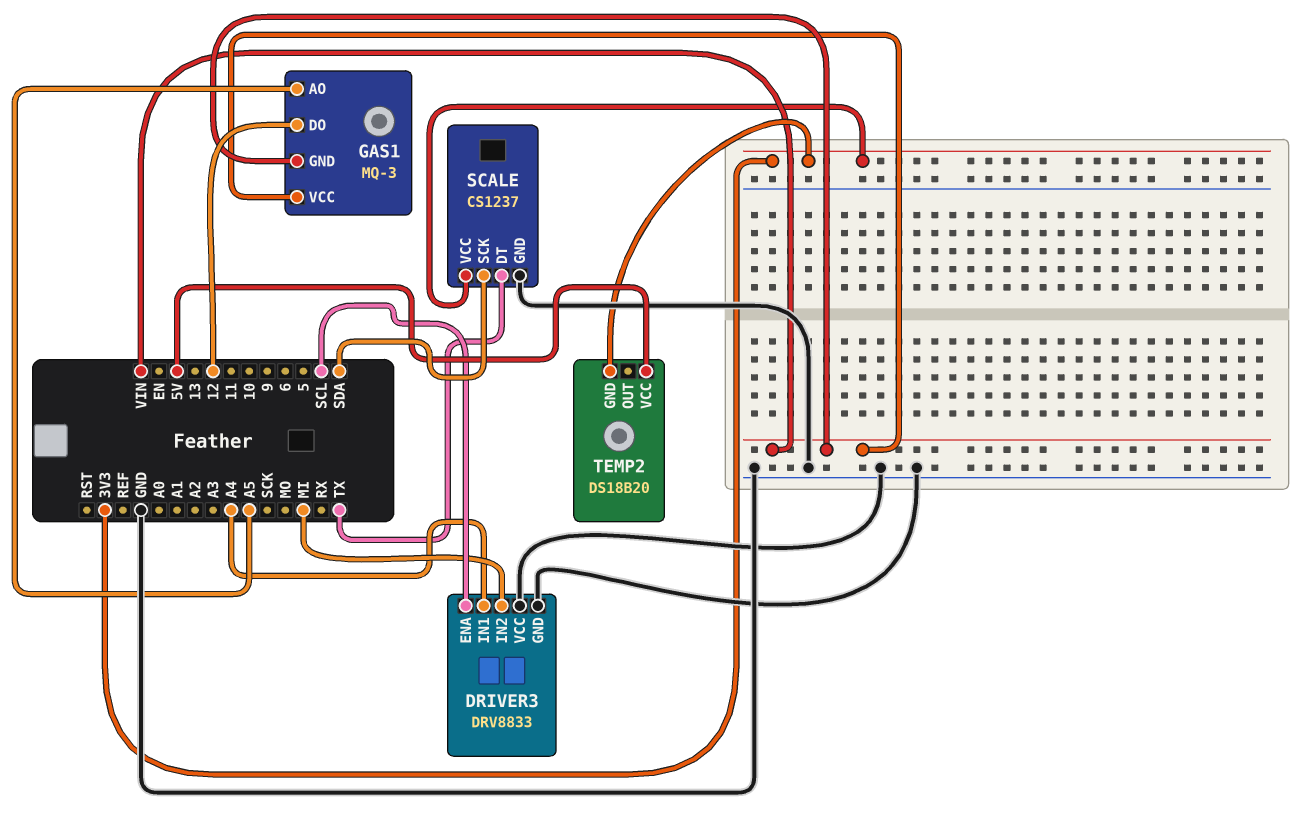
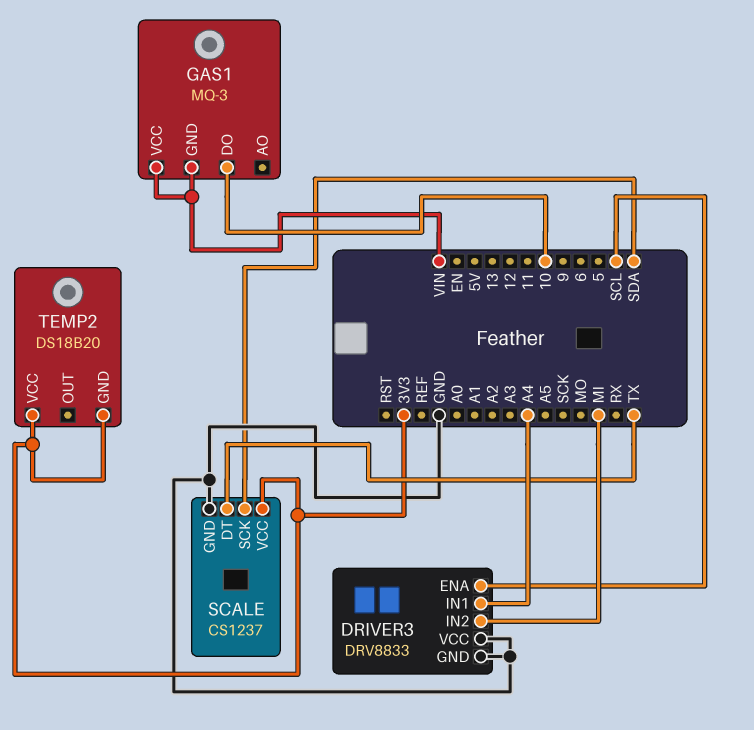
GAS1 pin AO: A5 -> none
GAS1 pin DO: 12 -> 10
TEMP2 pin VCC: 5V -> 3V3

